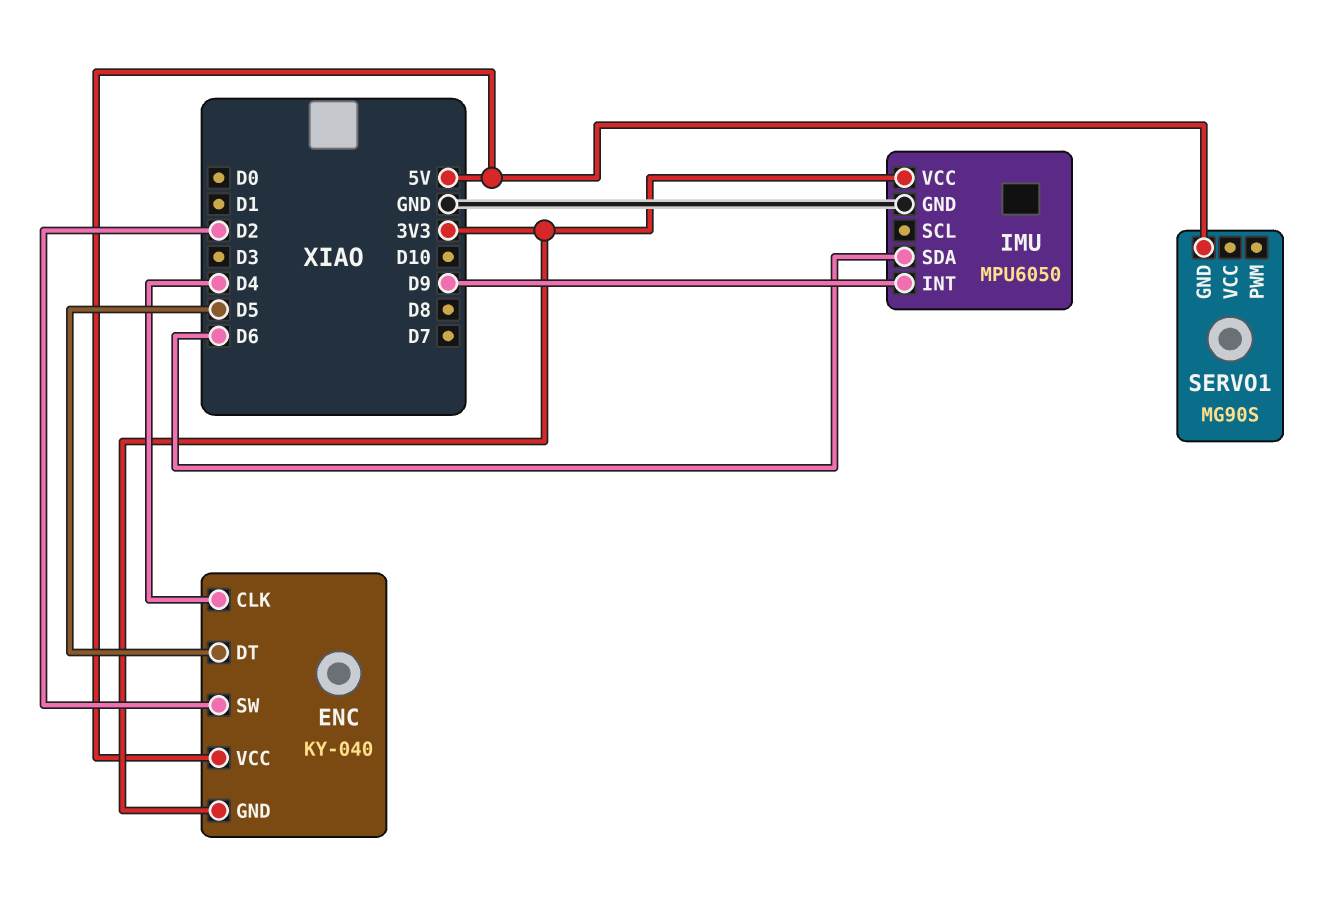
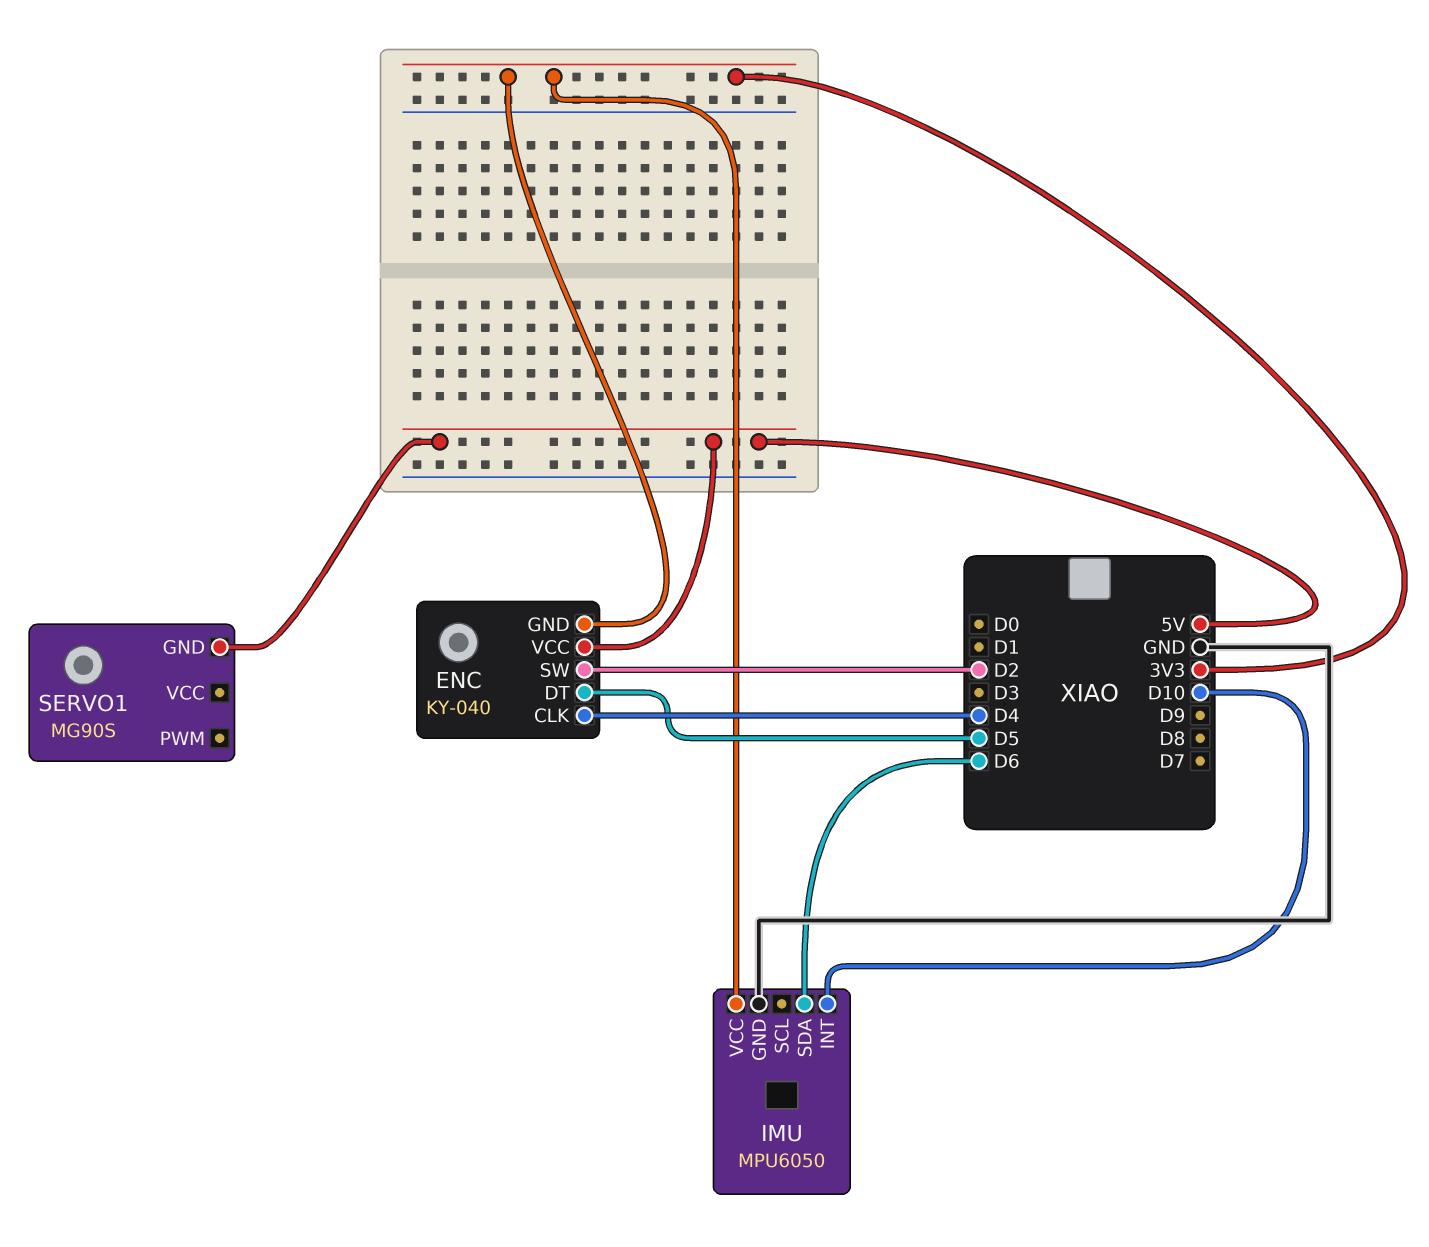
IMU pin INT: D9 -> D10

